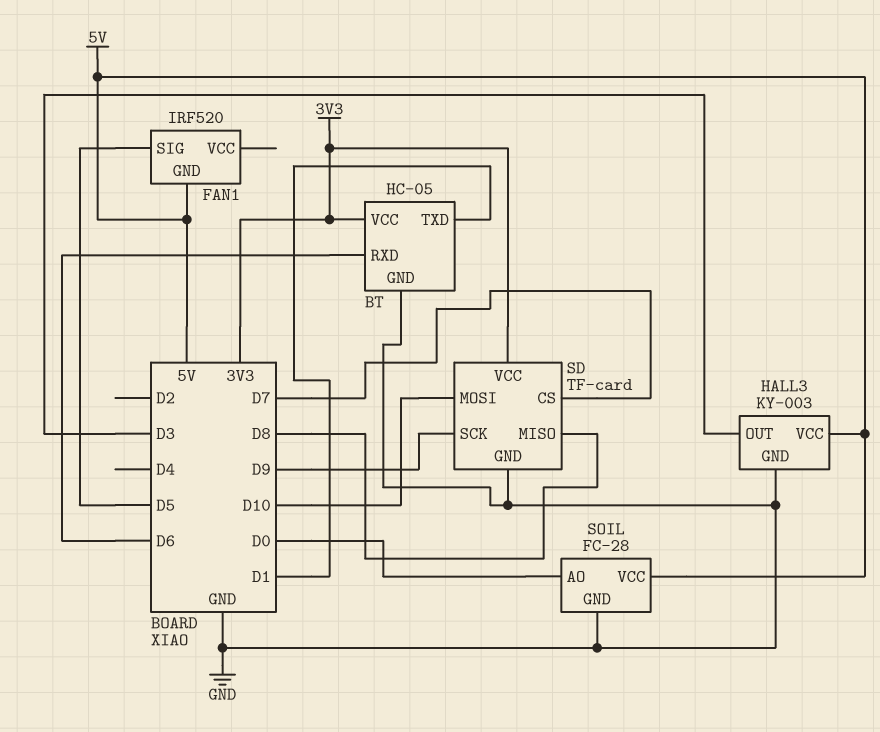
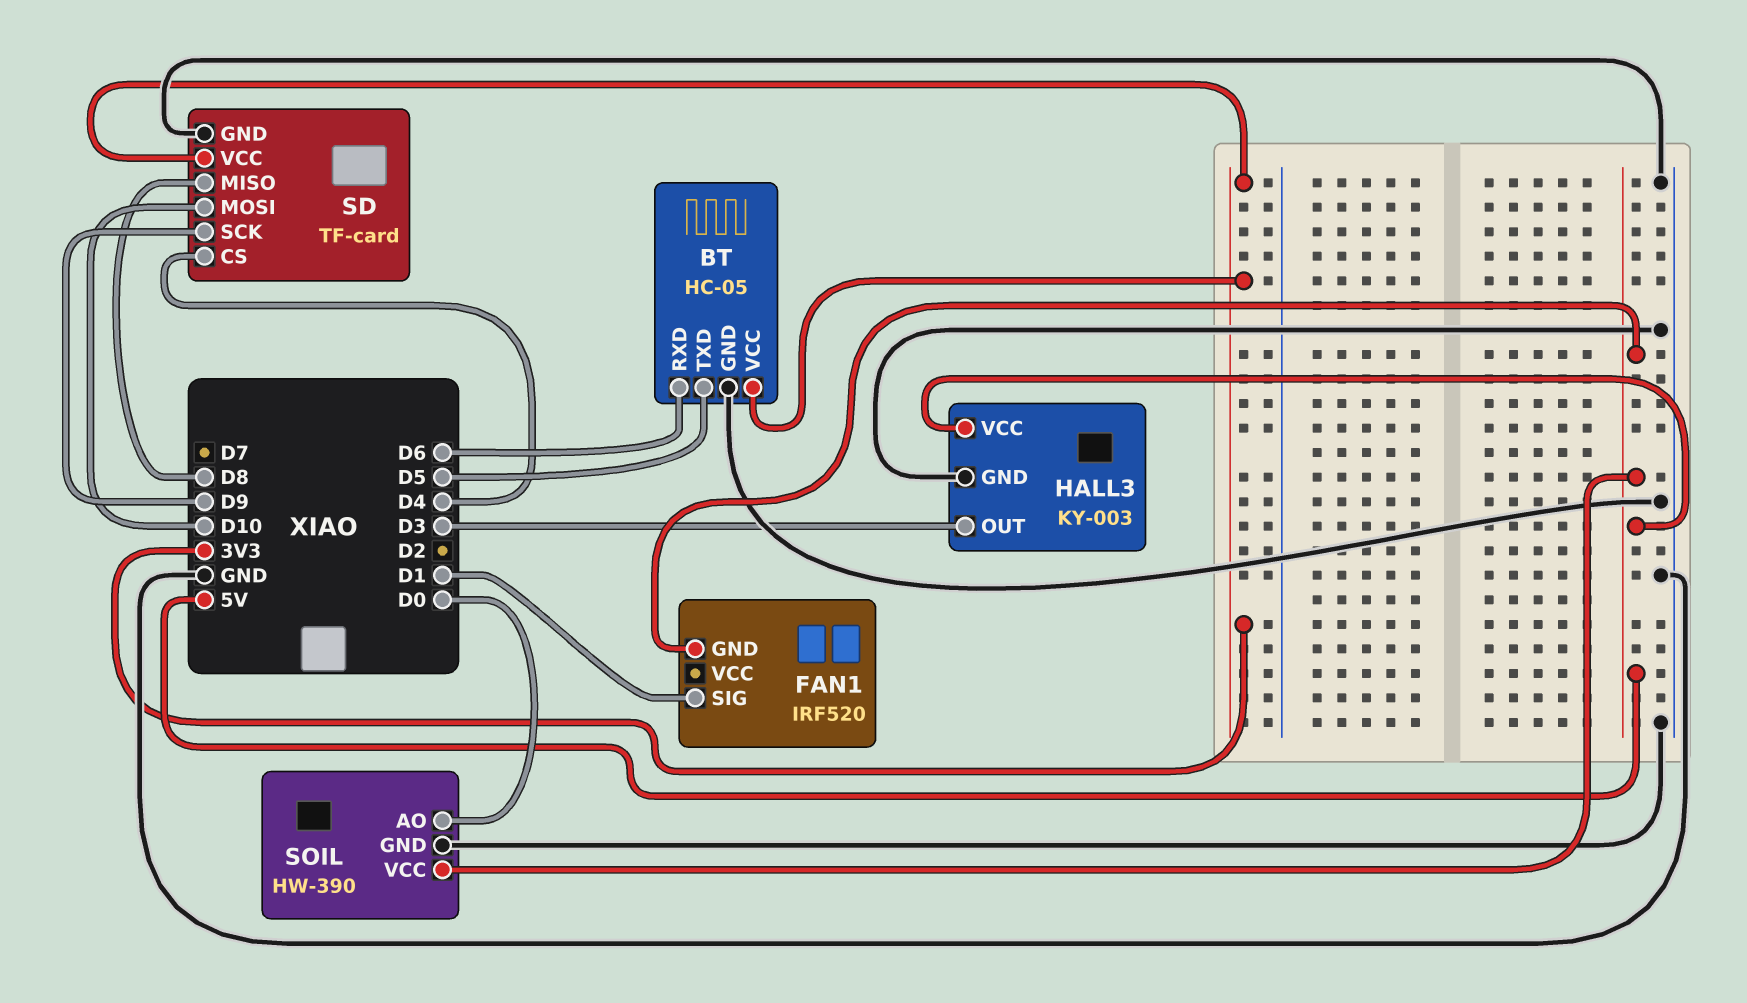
BT pin TXD: D1 -> D5
FAN1 pin SIG: D5 -> D1
SD pin CS: D7 -> D4
SOIL: FC-28 -> HW-390

